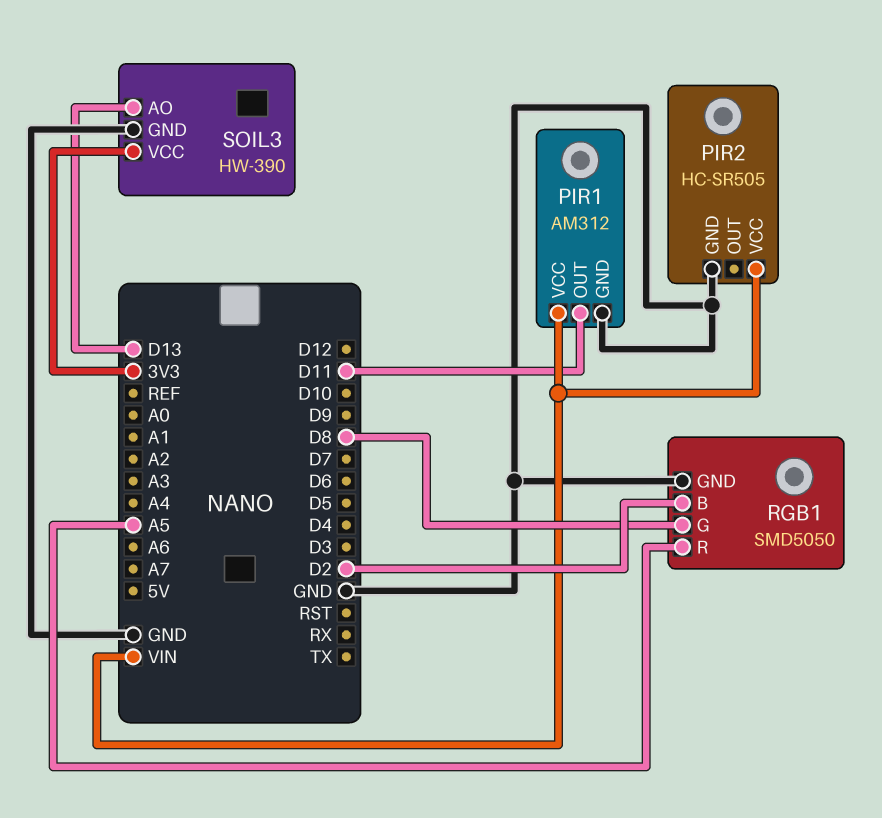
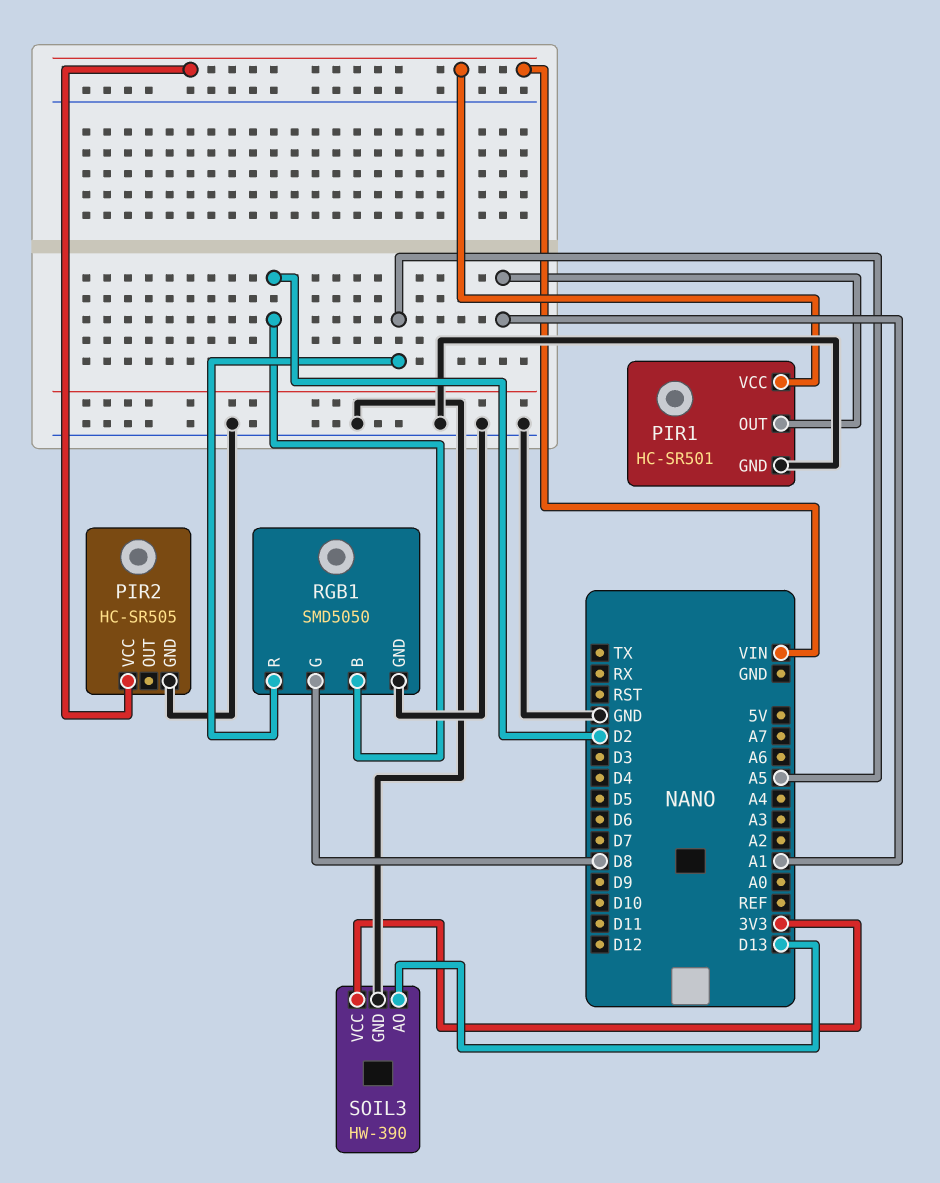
PIR1: AM312 -> HC-SR501
PIR1 pin OUT: D11 -> A1

